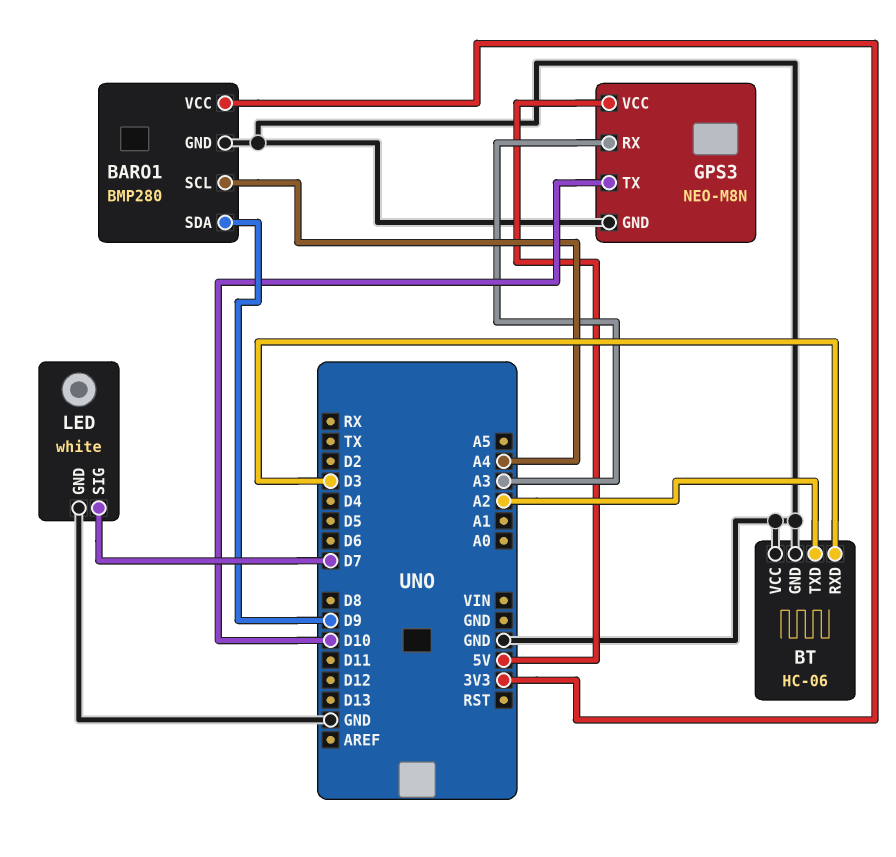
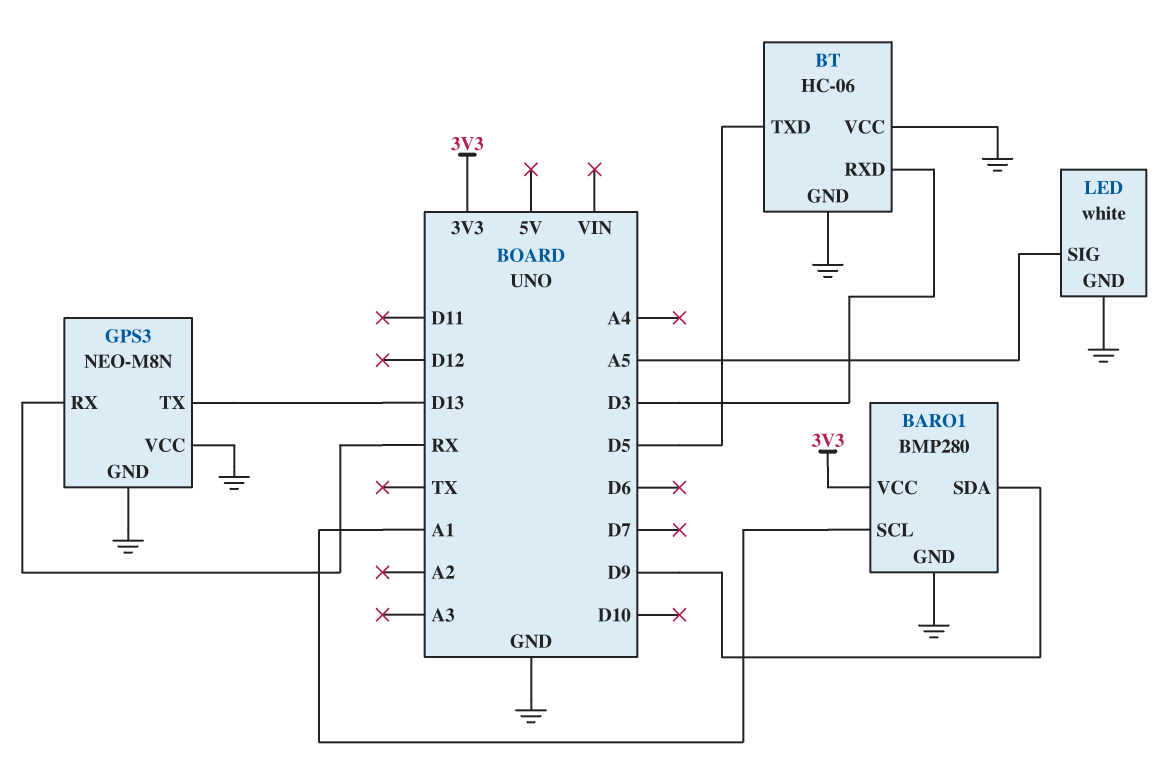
BARO1 pin SCL: A4 -> A1
BT pin TXD: A2 -> D5
GPS3 pin RX: A3 -> RX
GPS3 pin TX: D10 -> D13
GPS3 pin VCC: 5V -> GND
LED pin SIG: D7 -> A5

